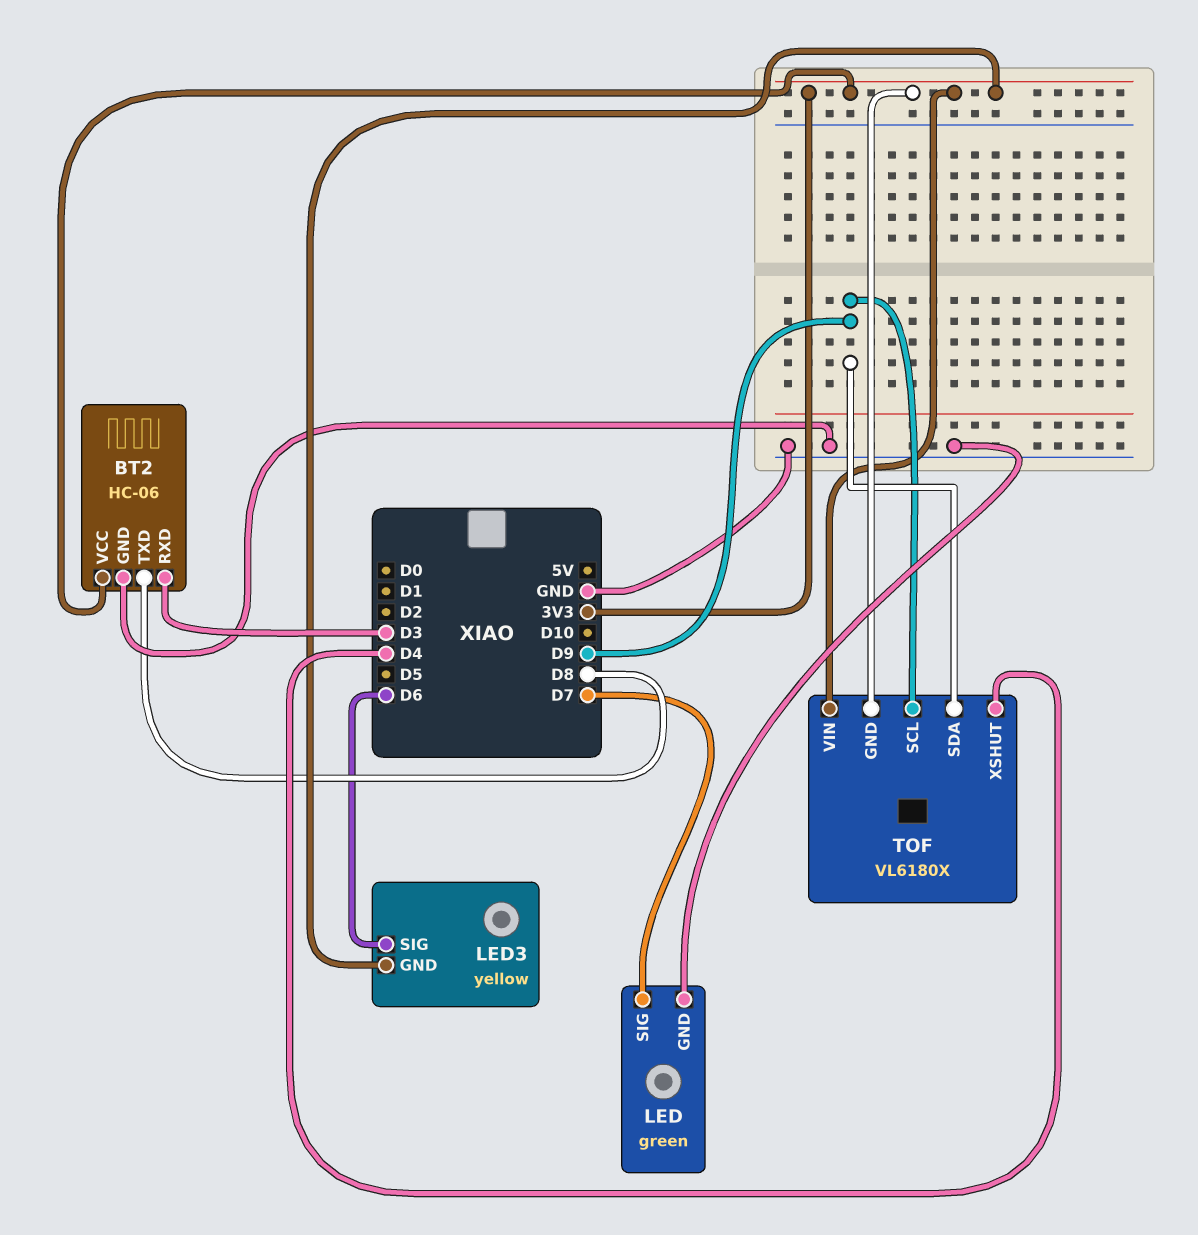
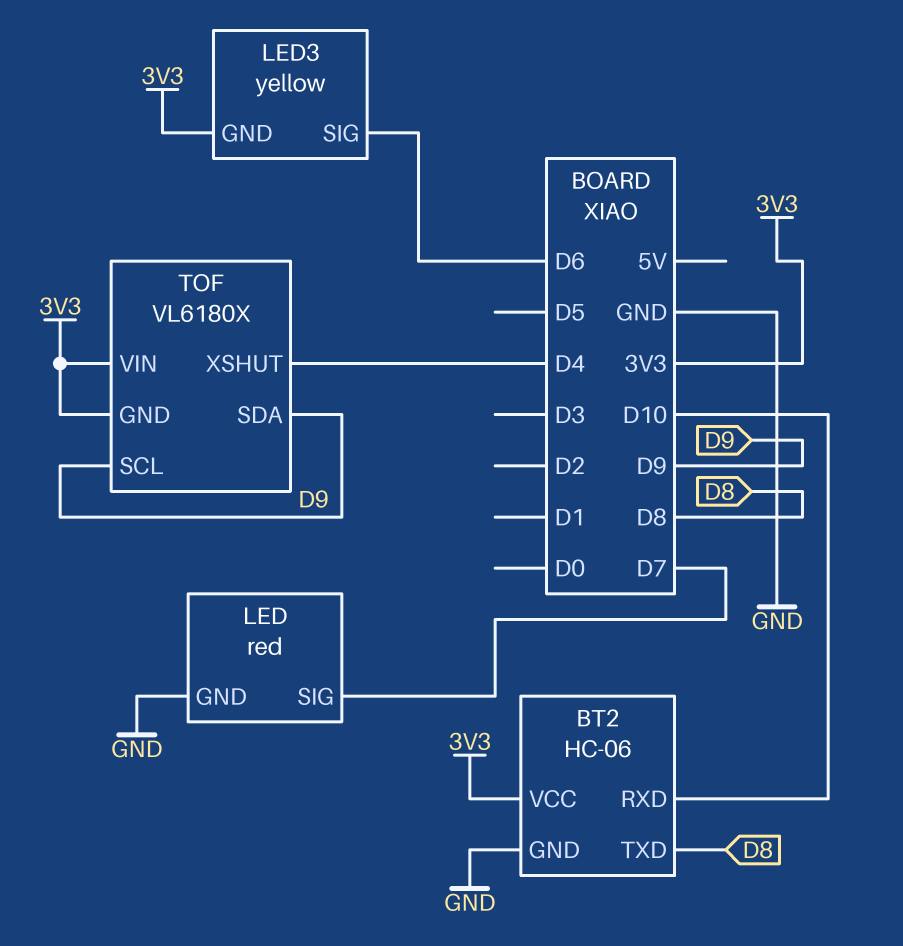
BT2 pin RXD: D3 -> D10
LED: green -> red

